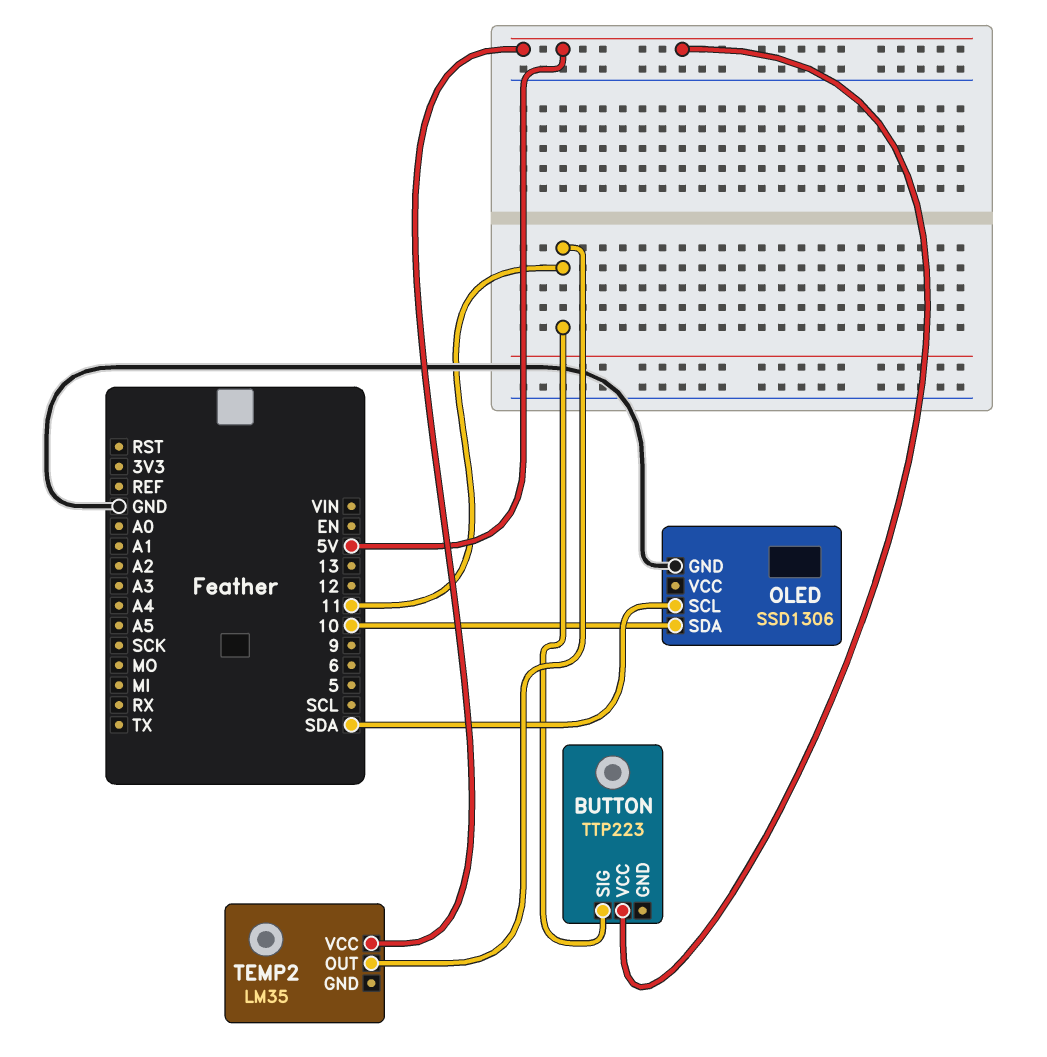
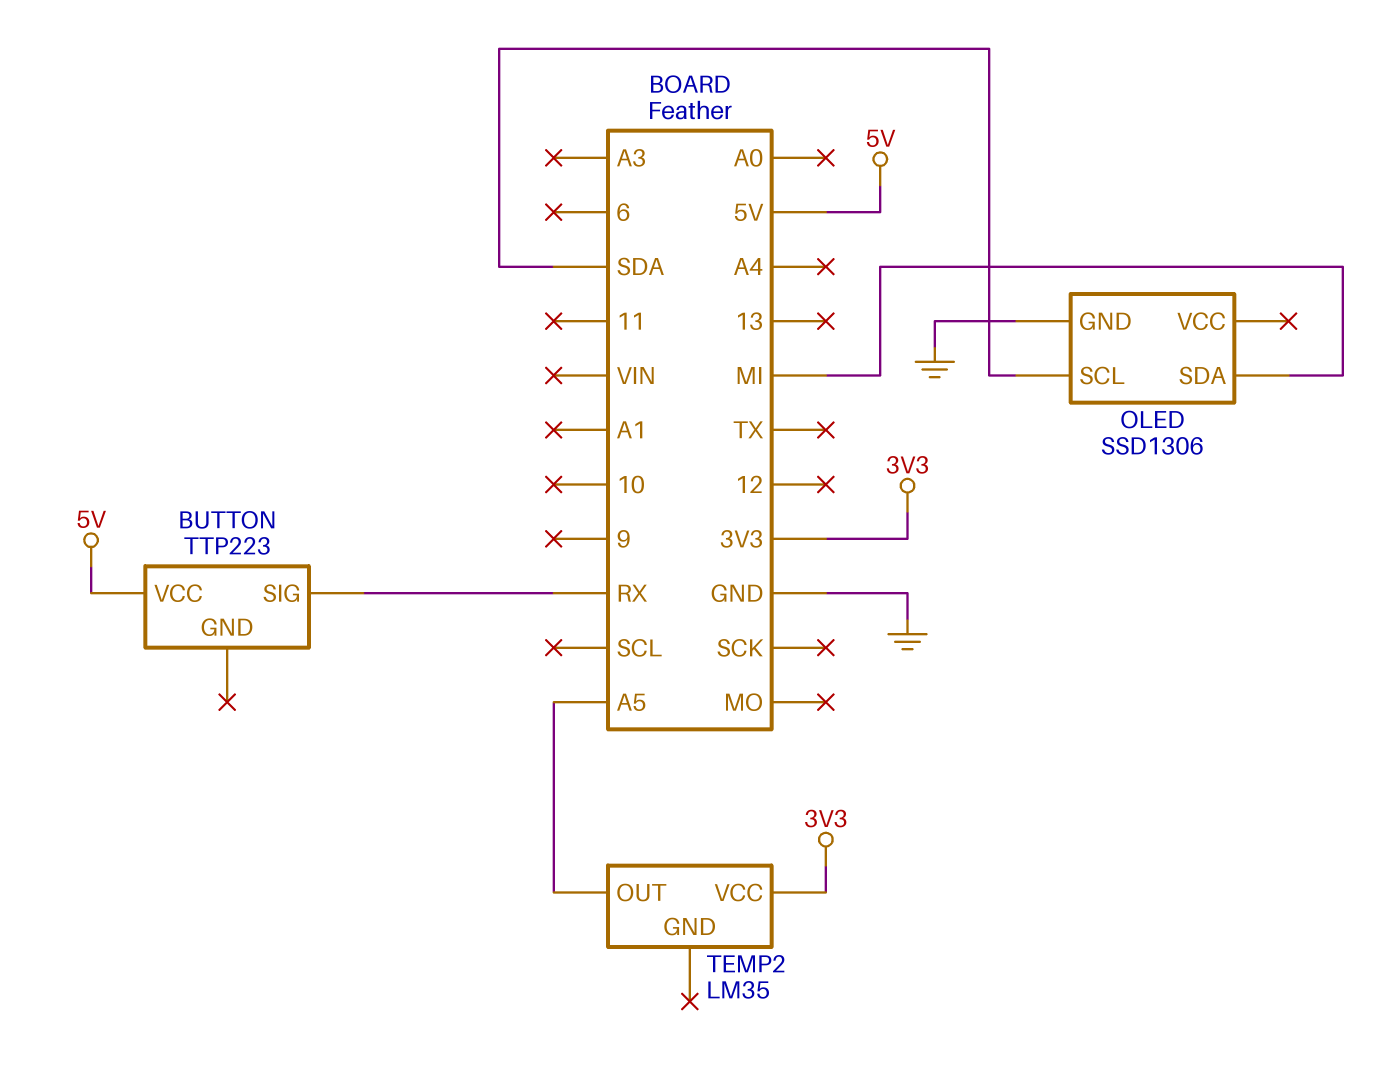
BUTTON pin SIG: 11 -> RX
OLED pin SDA: 10 -> MI
TEMP2 pin OUT: 11 -> A5
TEMP2 pin VCC: 5V -> 3V3

